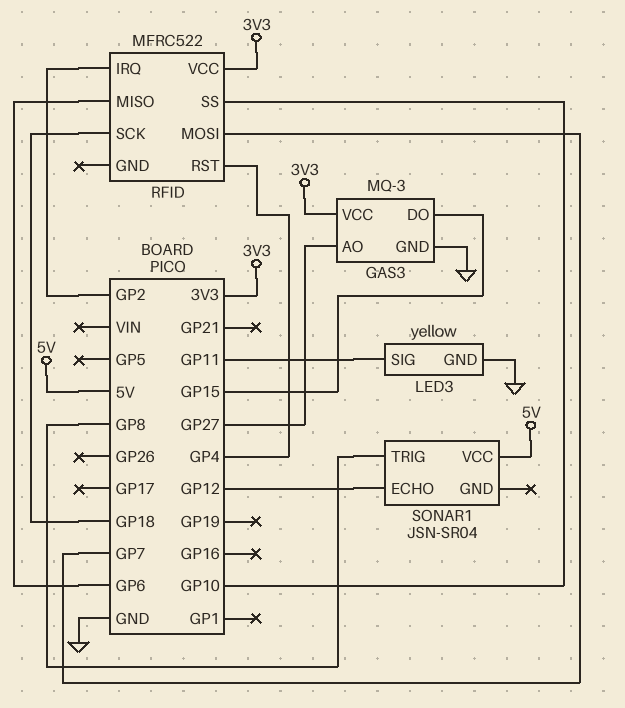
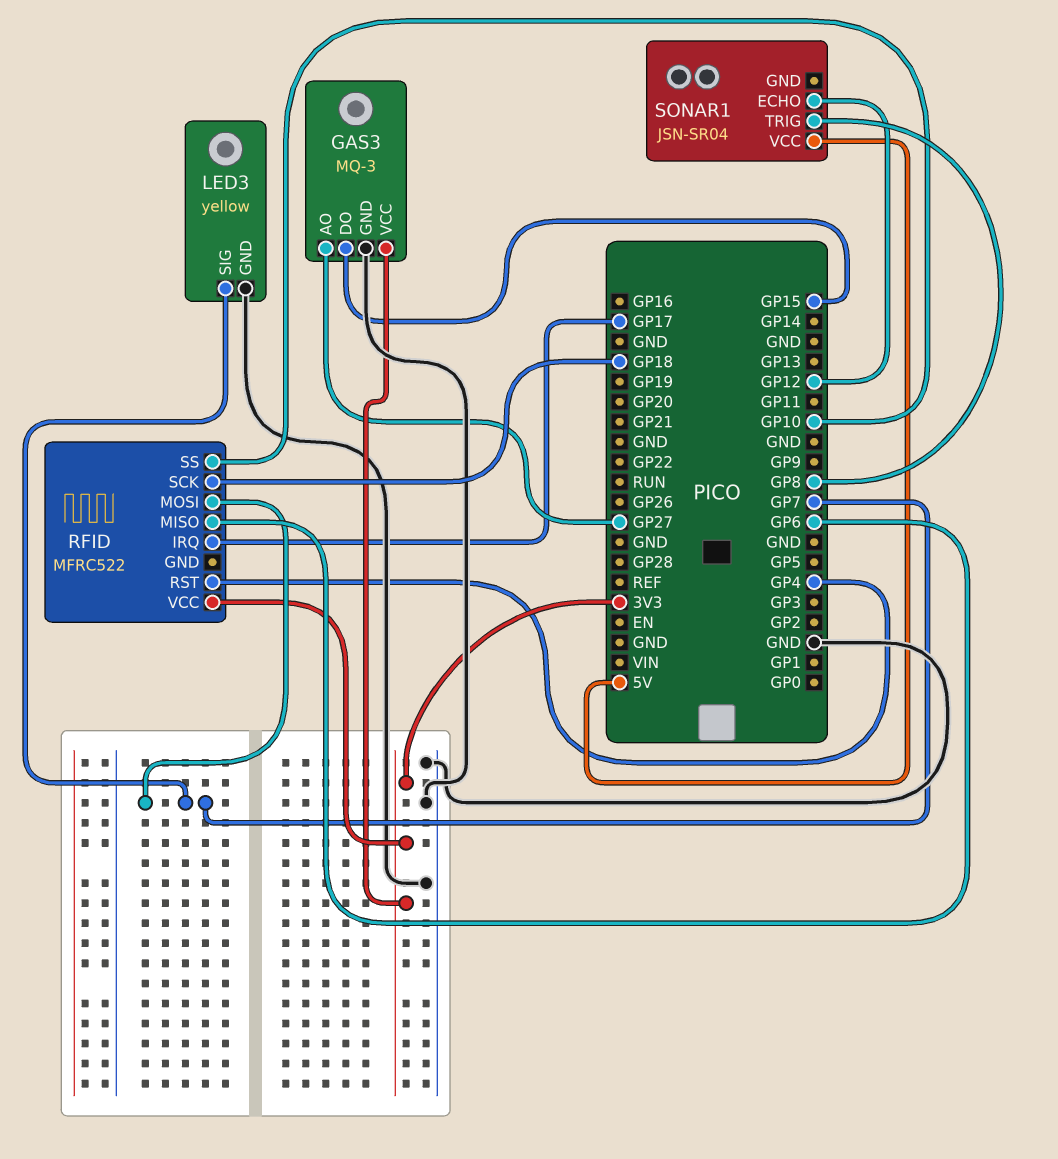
LED3 pin SIG: GP11 -> GP7
RFID pin IRQ: GP2 -> GP17

